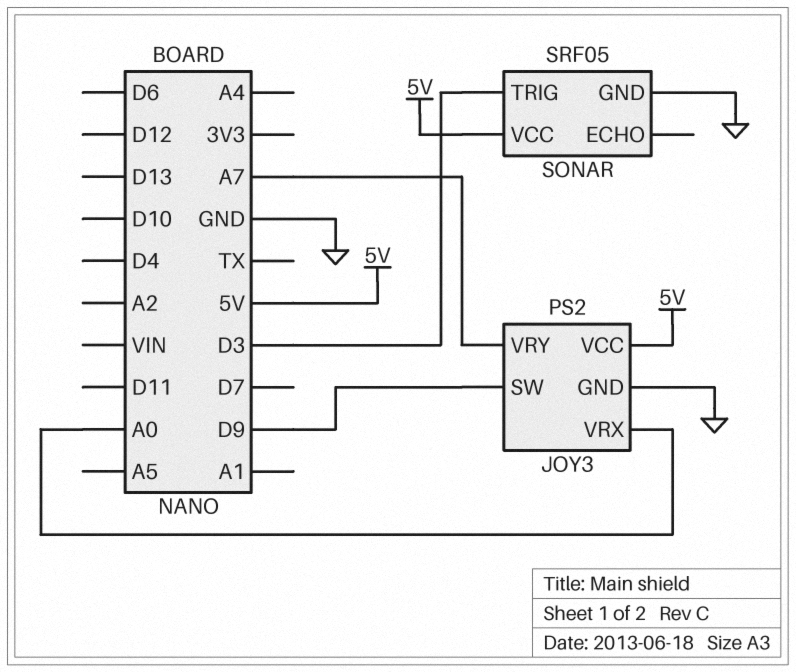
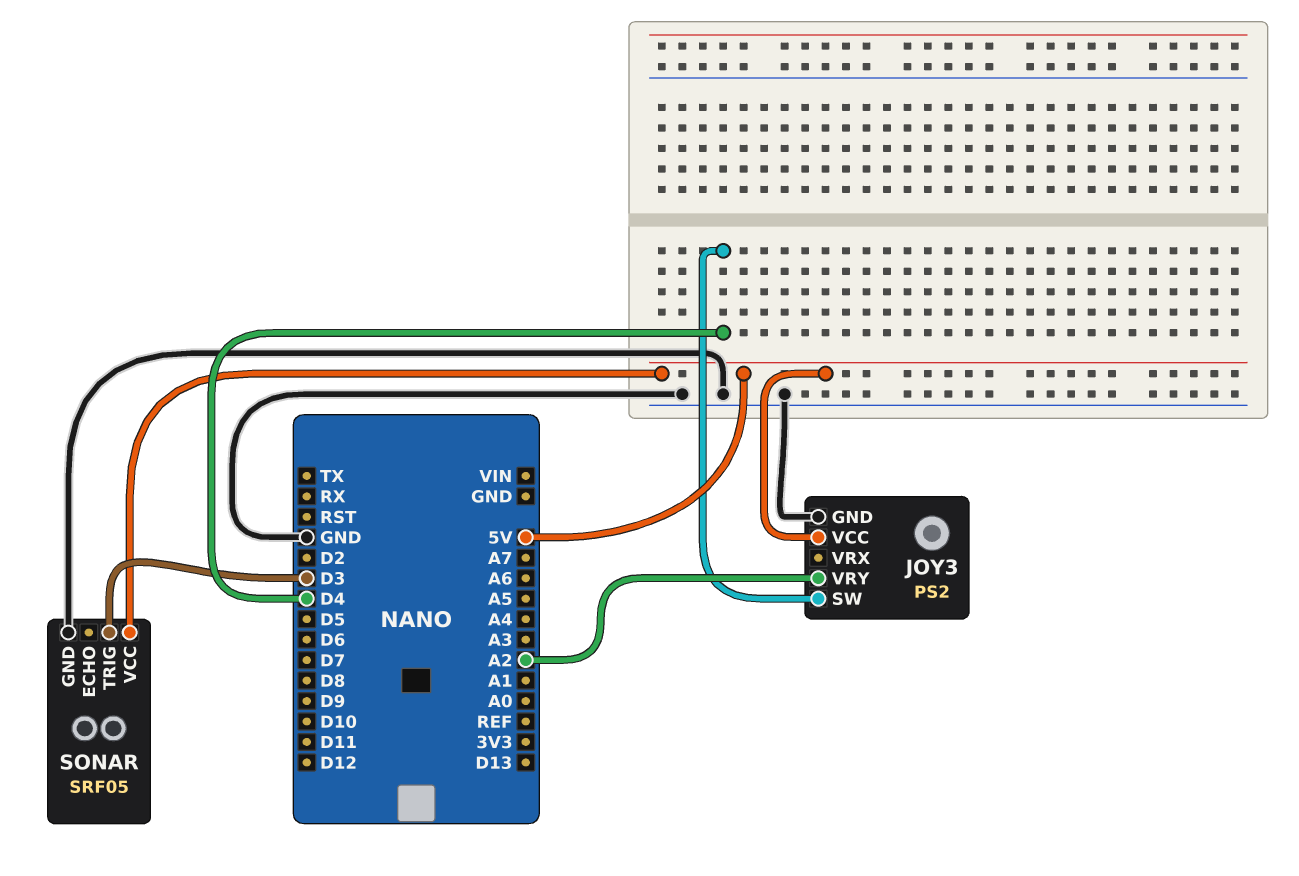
JOY3 pin SW: D9 -> D4
JOY3 pin VRX: A0 -> none
JOY3 pin VRY: A7 -> A2

